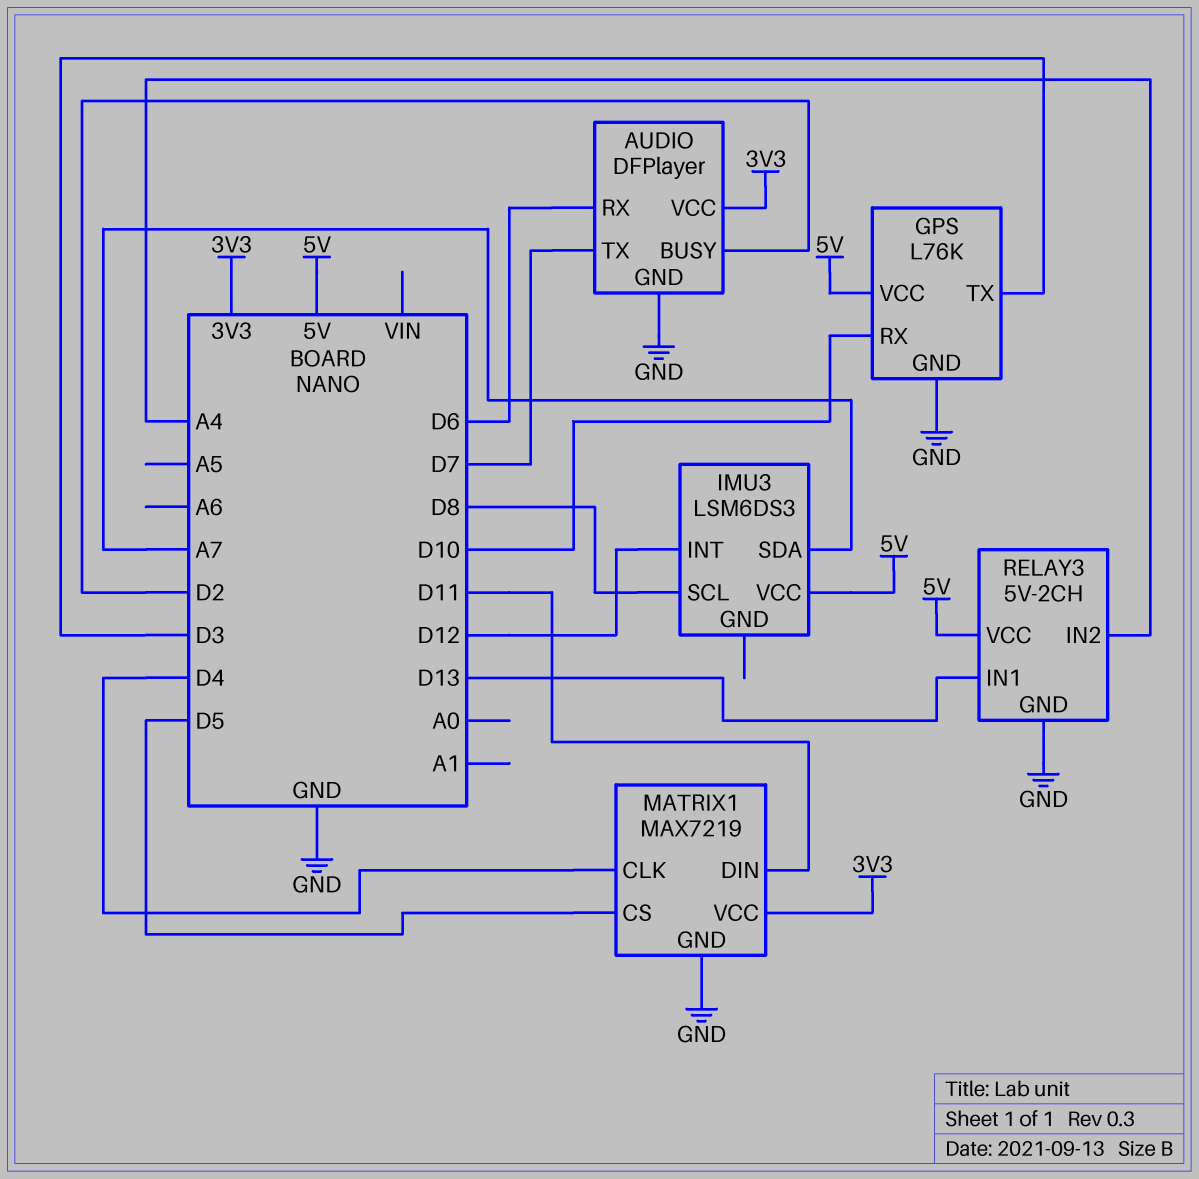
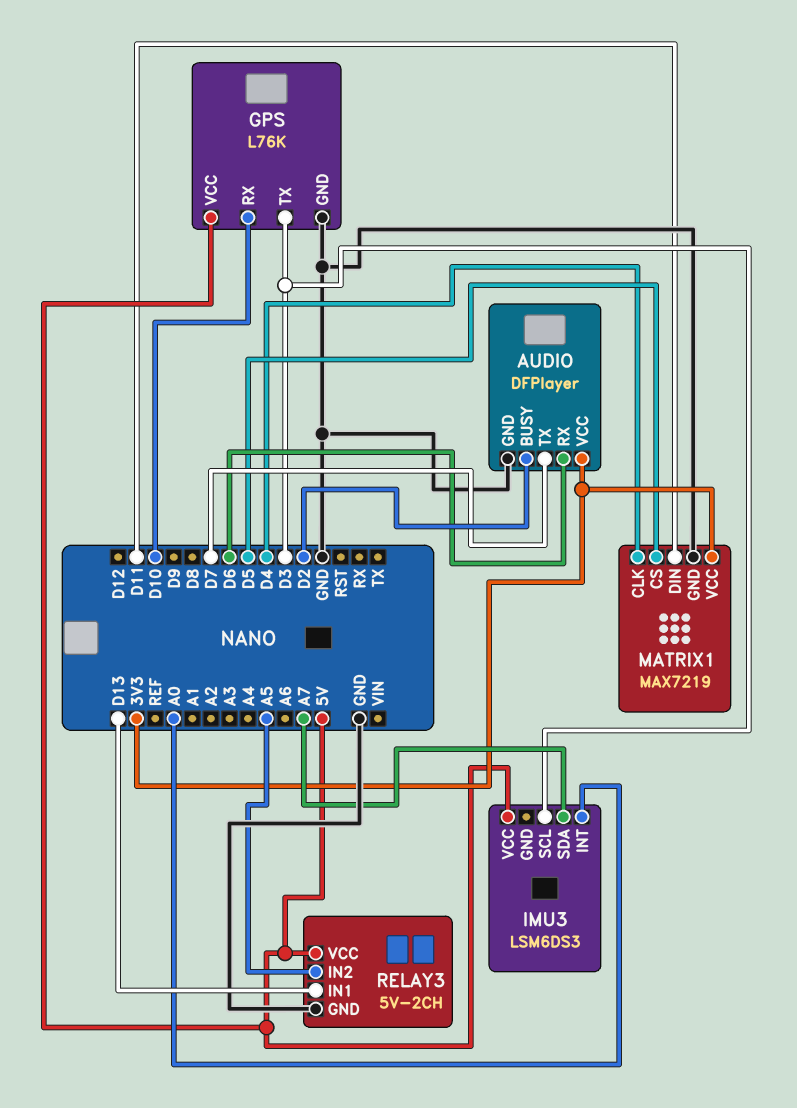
IMU3 pin INT: D12 -> A0
IMU3 pin SCL: D8 -> D3
RELAY3 pin IN2: A4 -> A5

